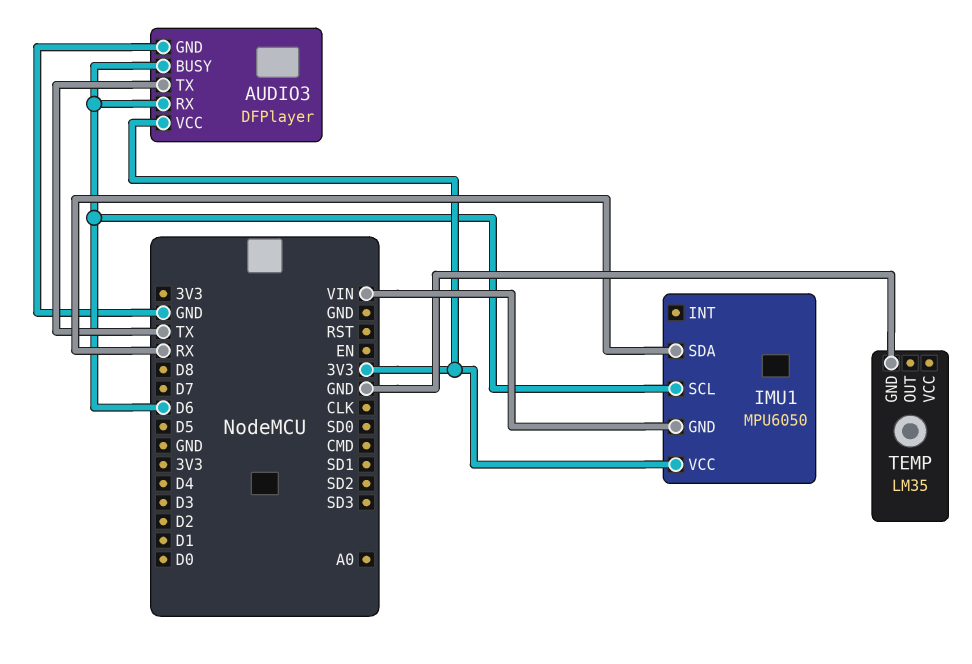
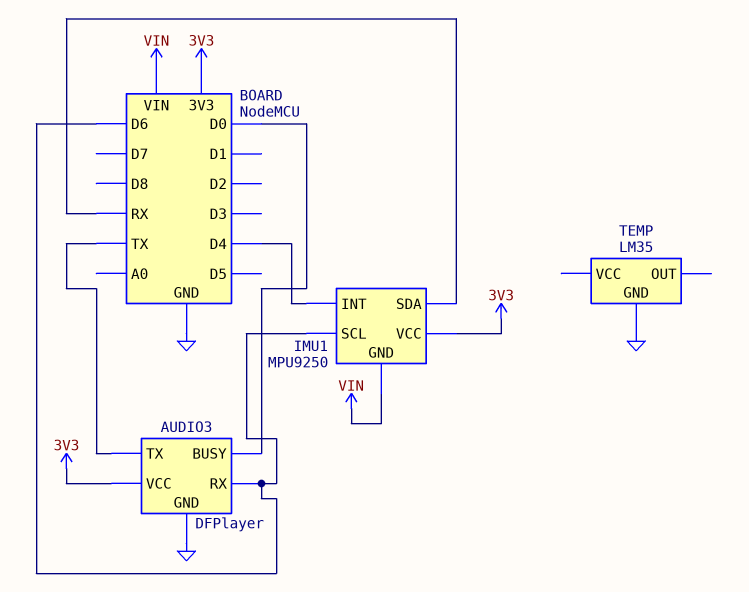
AUDIO3 pin BUSY: D6 -> D0
IMU1: MPU6050 -> MPU9250
IMU1 pin INT: none -> D4

